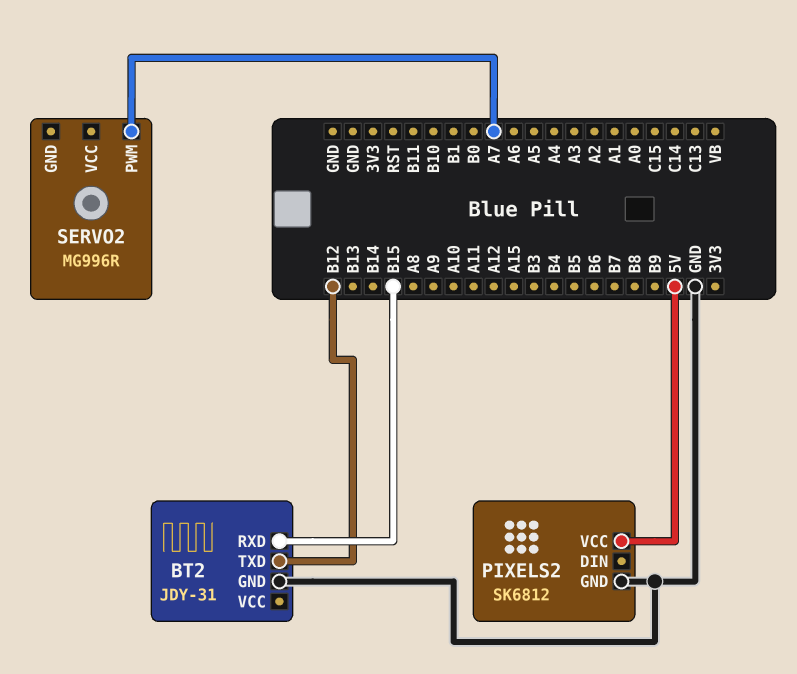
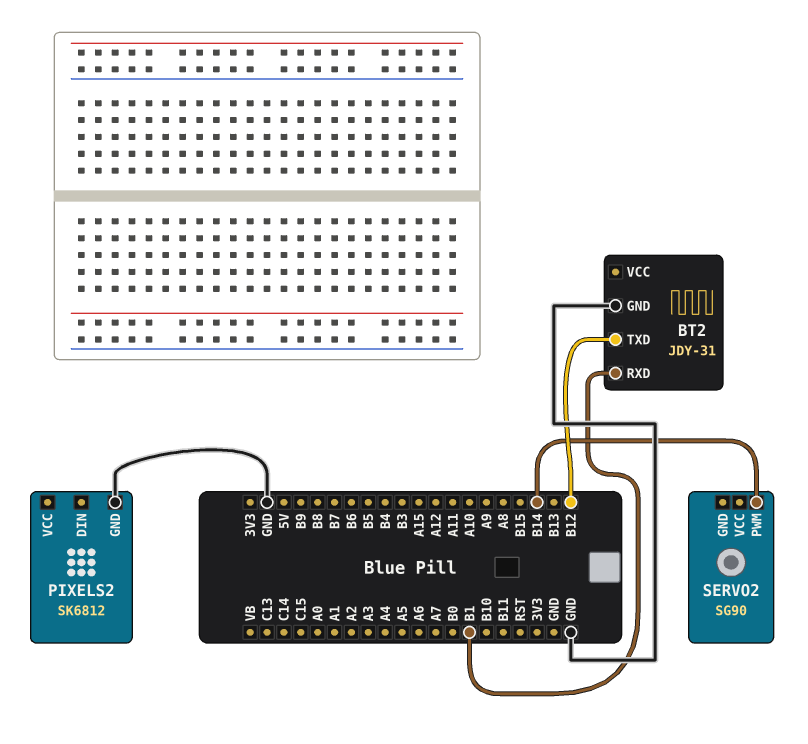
BT2 pin RXD: B15 -> B1
PIXELS2 pin VCC: 5V -> none
SERVO2: MG996R -> SG90
SERVO2 pin PWM: A7 -> B14

